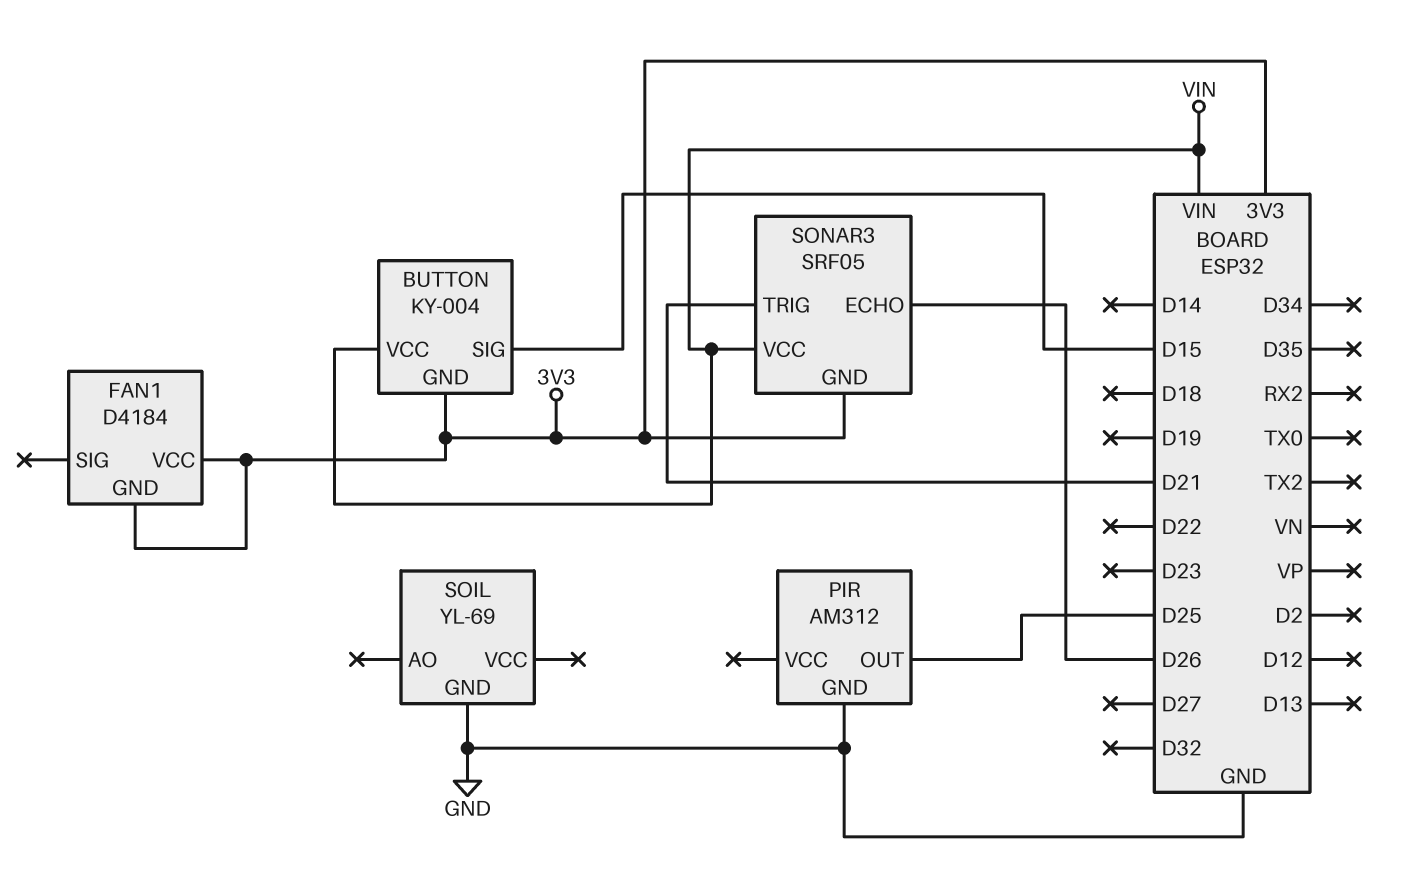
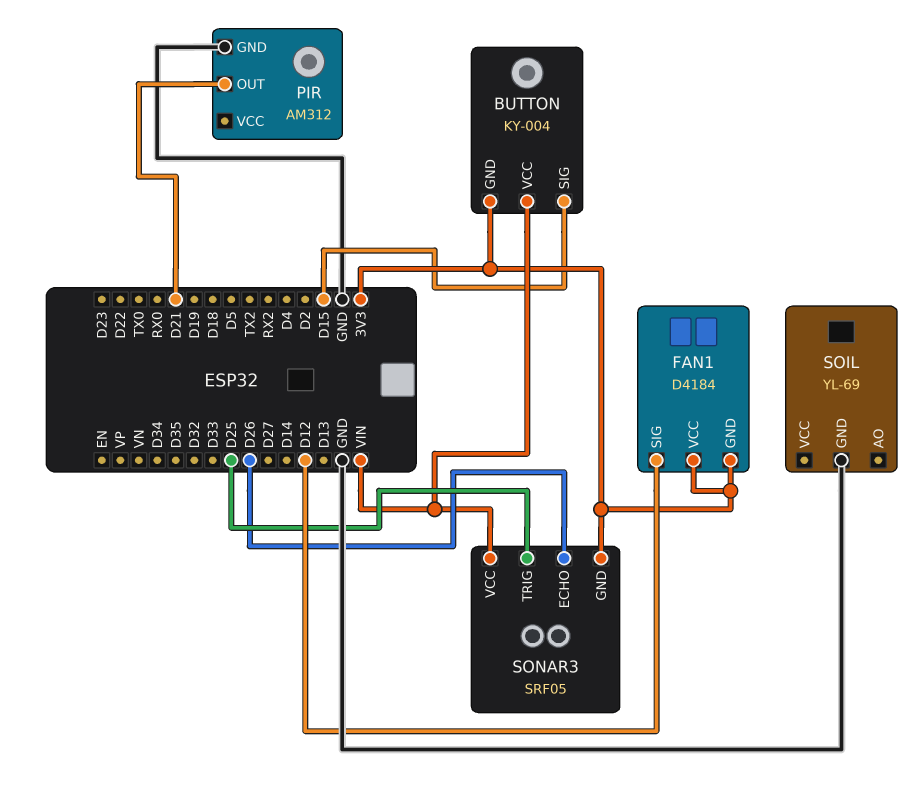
FAN1 pin SIG: none -> D12
PIR pin OUT: D25 -> D21
SONAR3 pin TRIG: D21 -> D25

